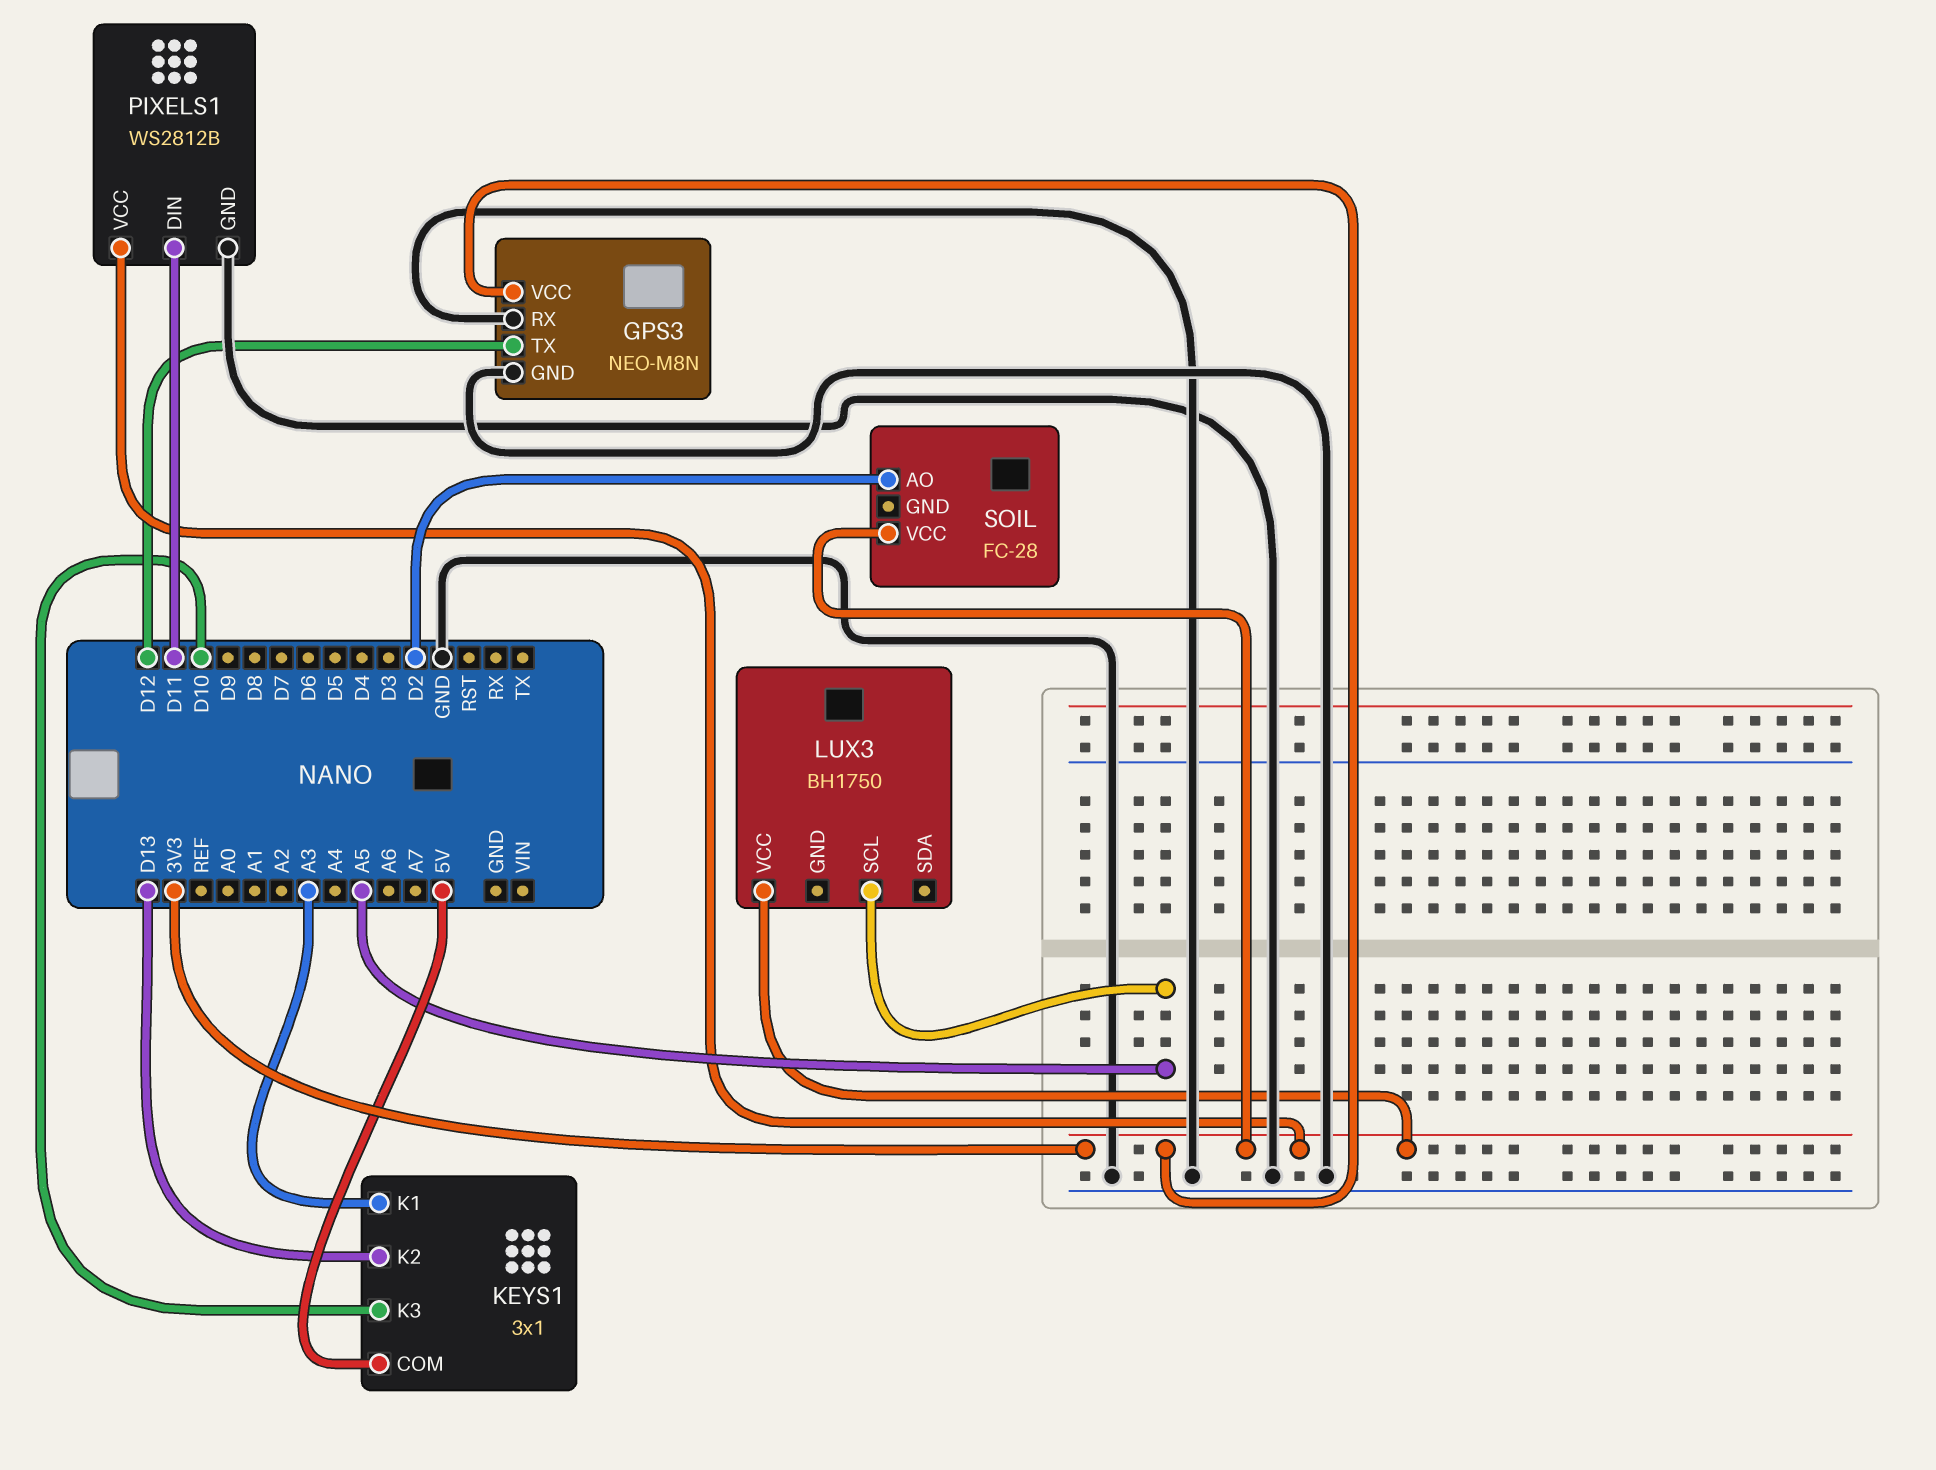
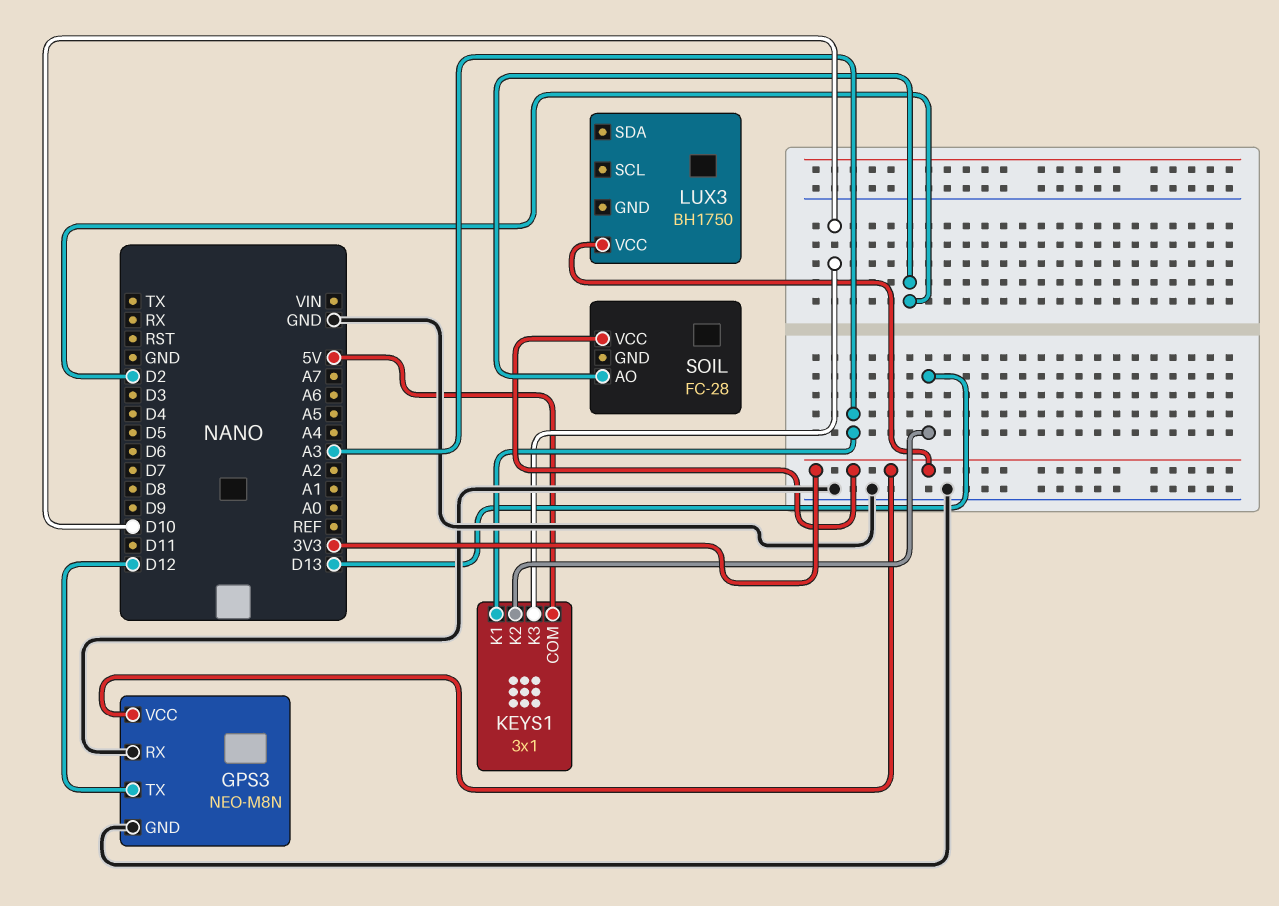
LUX3 pin SCL: A5 -> none
PIXELS1: WS2812B -> none
PIXELS1 pin DIN: D11 -> none
PIXELS1 pin GND: GND -> none
PIXELS1 pin VCC: 3V3 -> none

